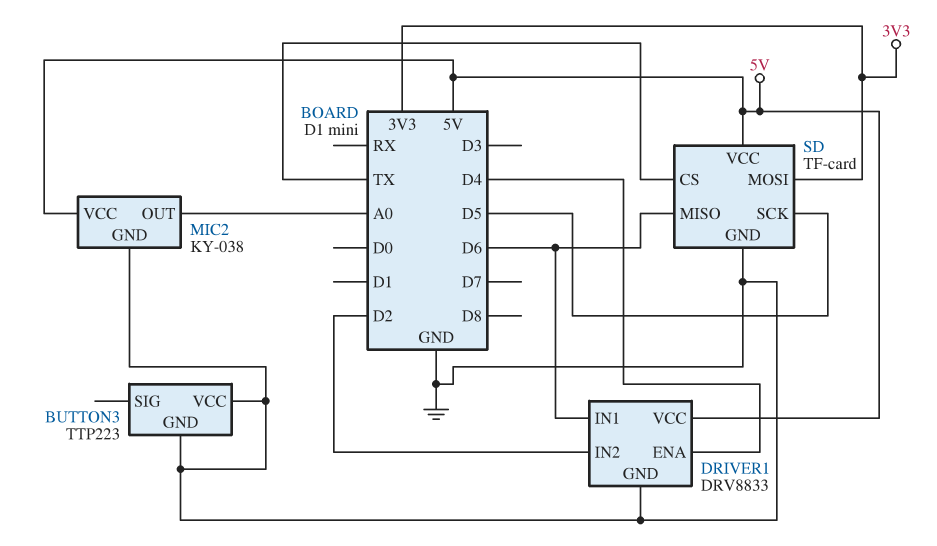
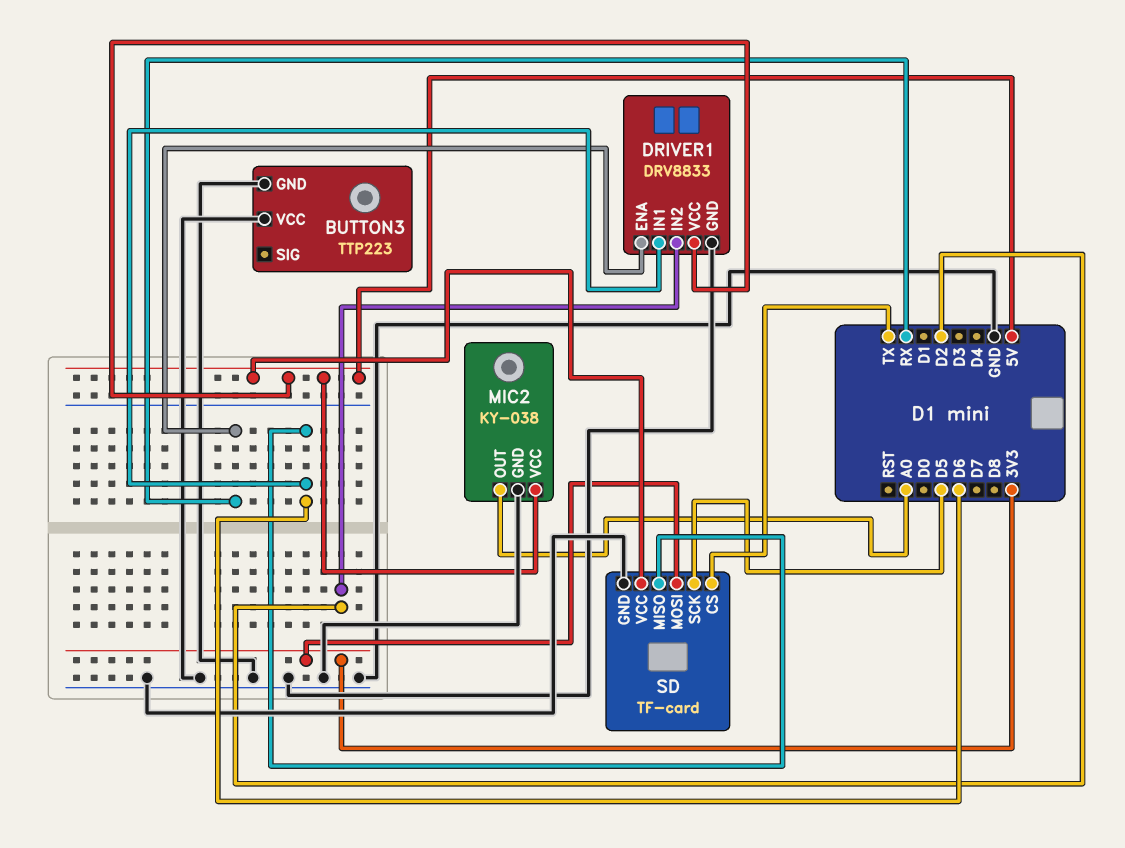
DRIVER1 pin ENA: D4 -> RX

